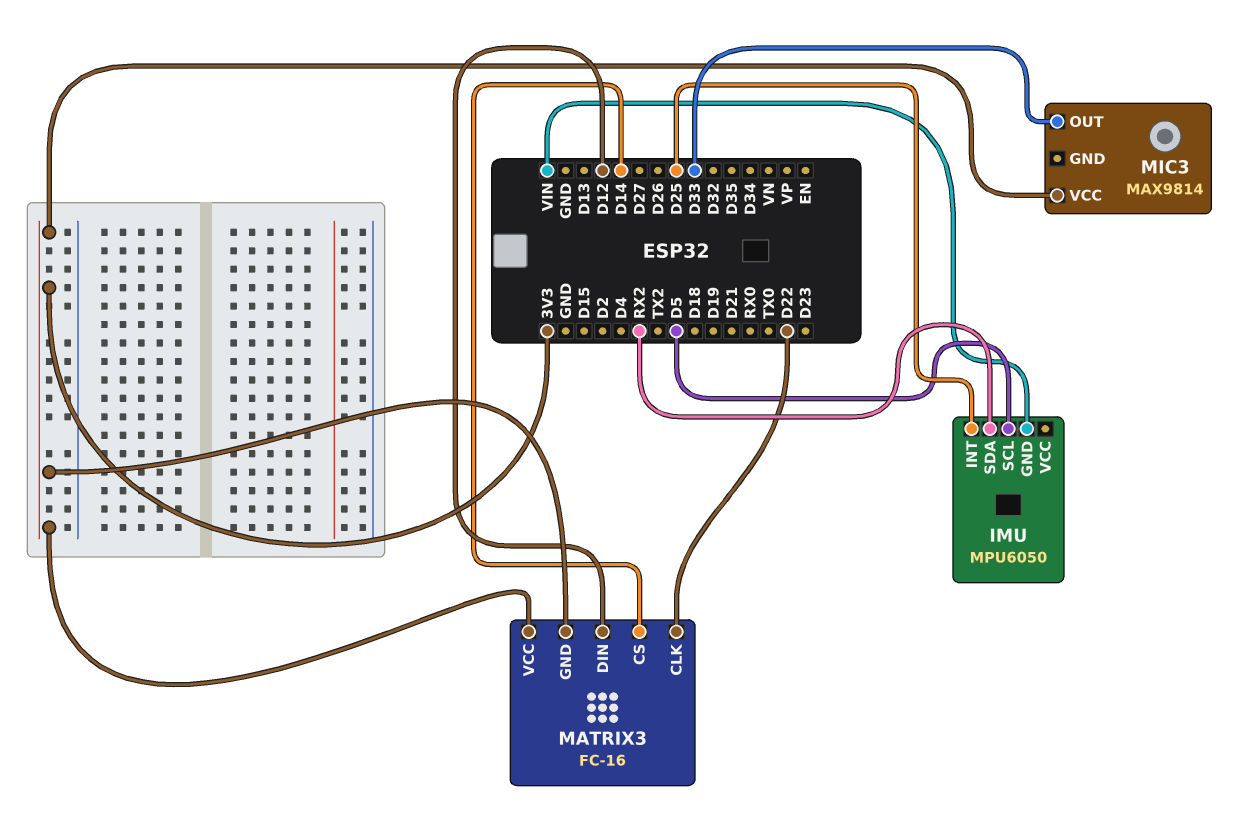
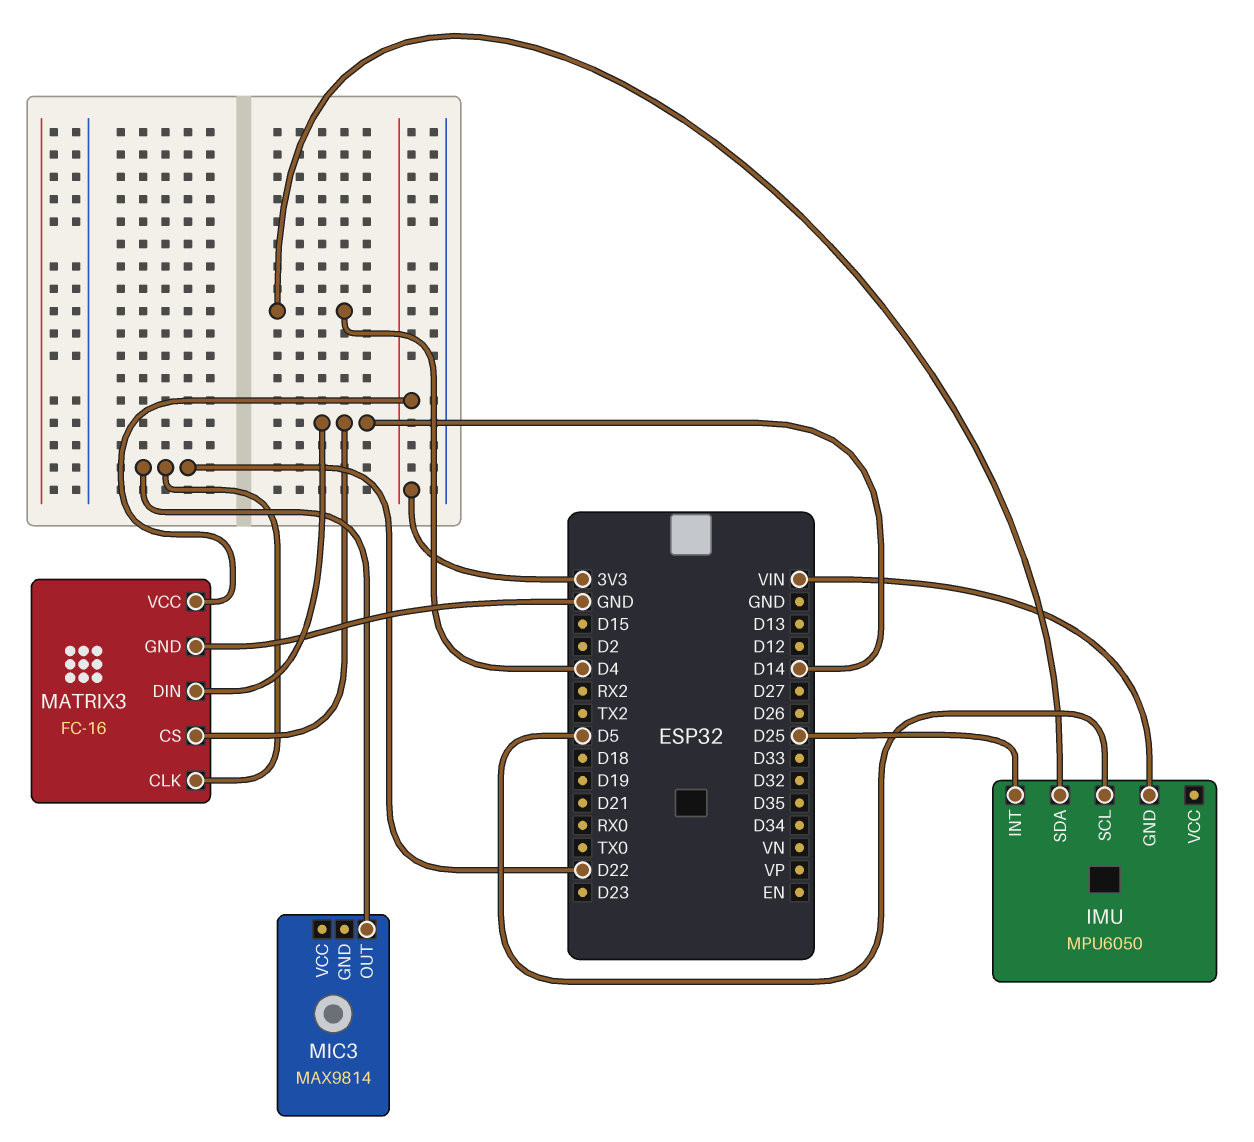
IMU pin SDA: RX2 -> D4
MATRIX3 pin DIN: D12 -> D14
MATRIX3 pin GND: 3V3 -> GND
MIC3 pin OUT: D33 -> D22
MIC3 pin VCC: 3V3 -> none

